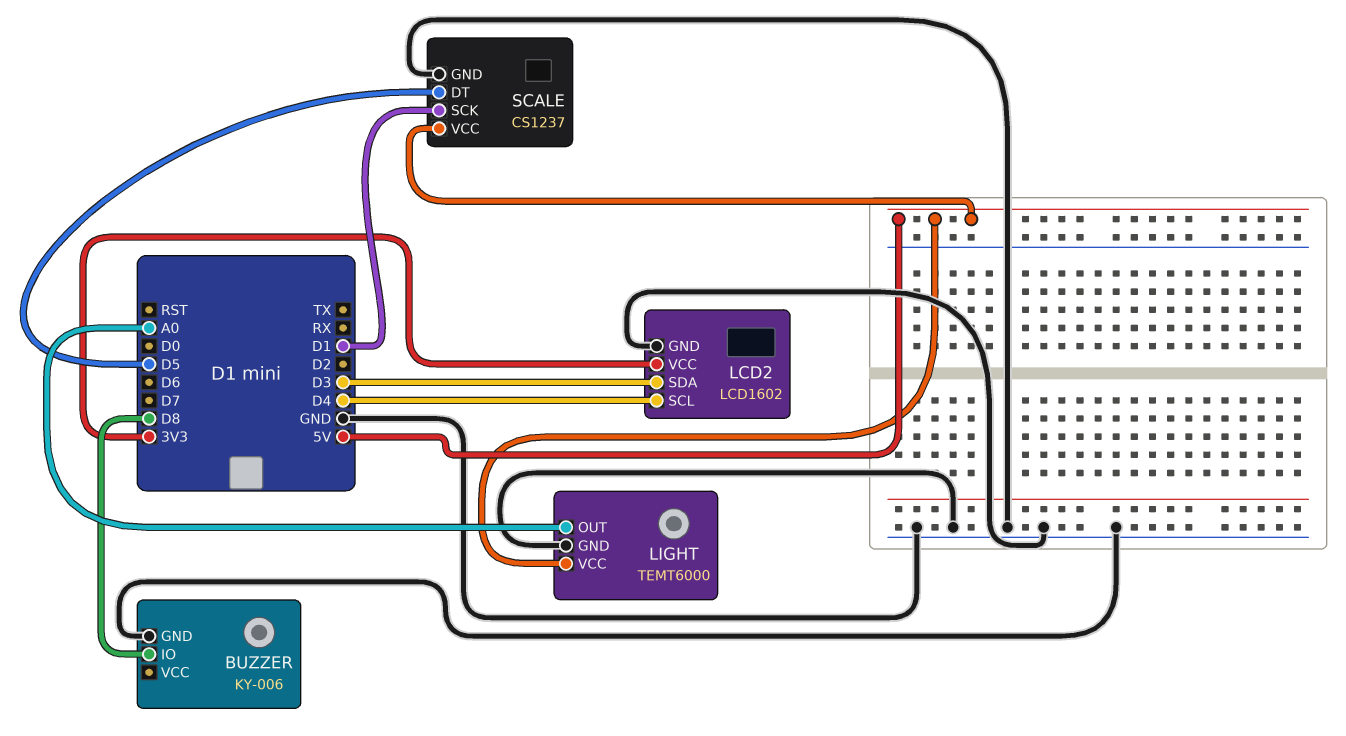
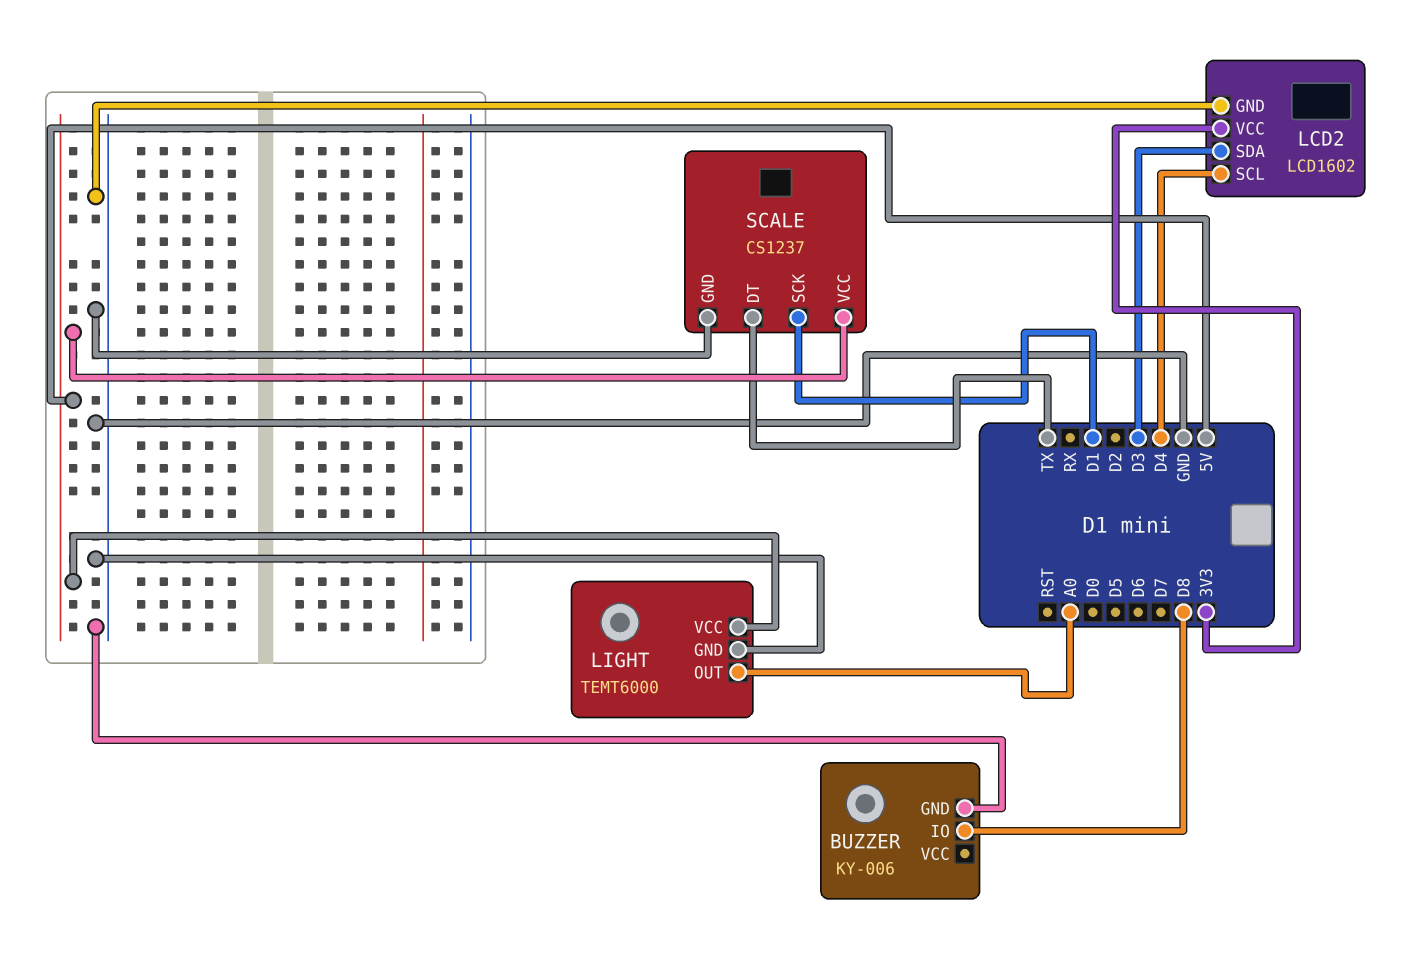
SCALE pin DT: D5 -> TX

